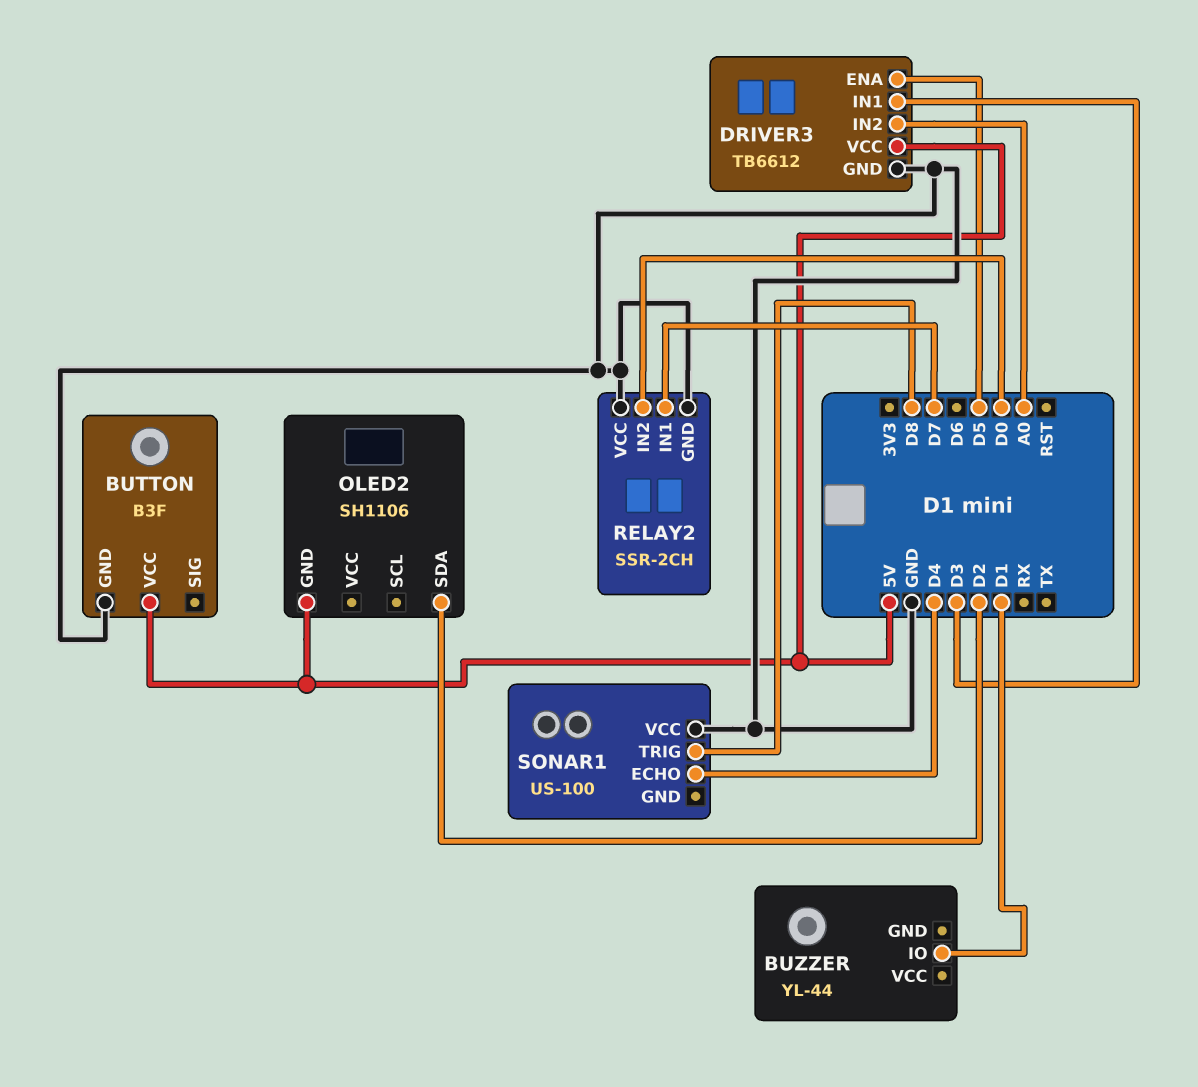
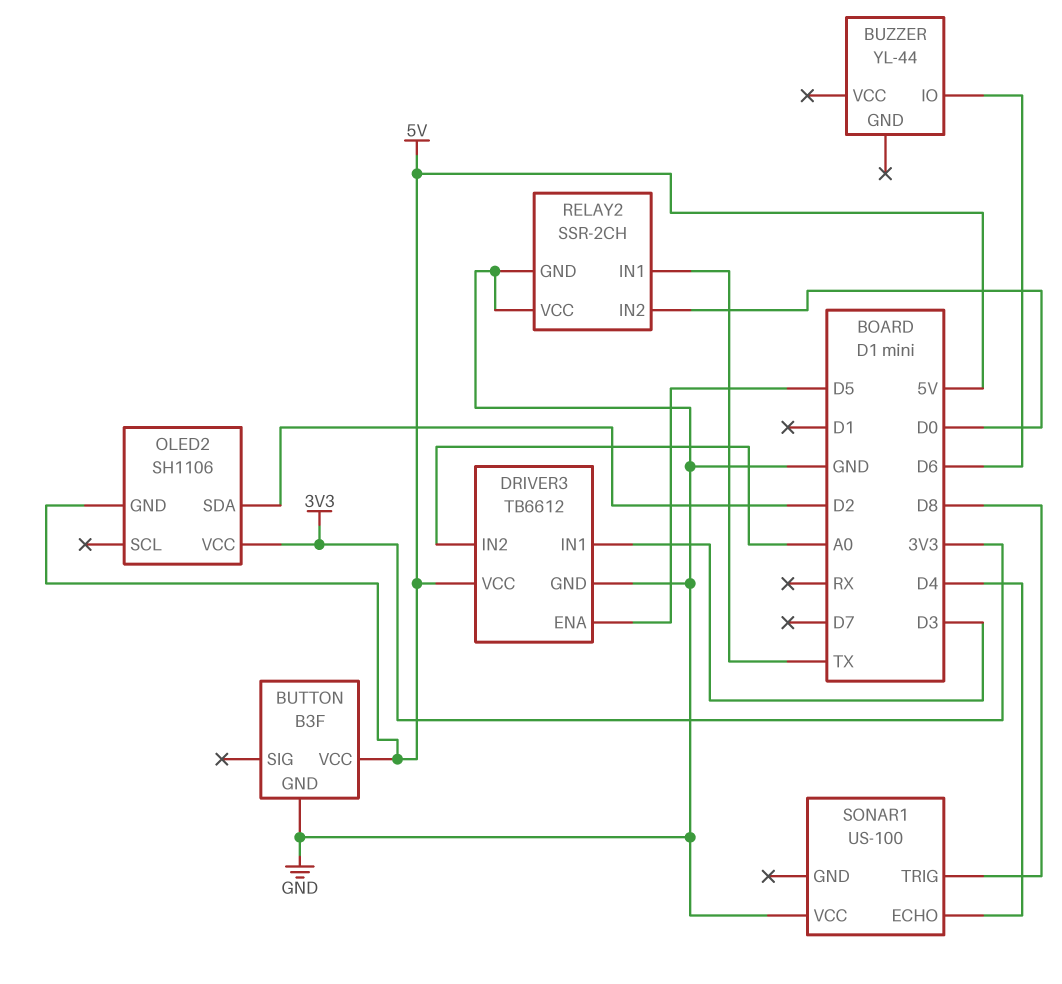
BUZZER pin IO: D1 -> D6
OLED2 pin VCC: none -> 3V3
RELAY2 pin IN1: D7 -> TX

